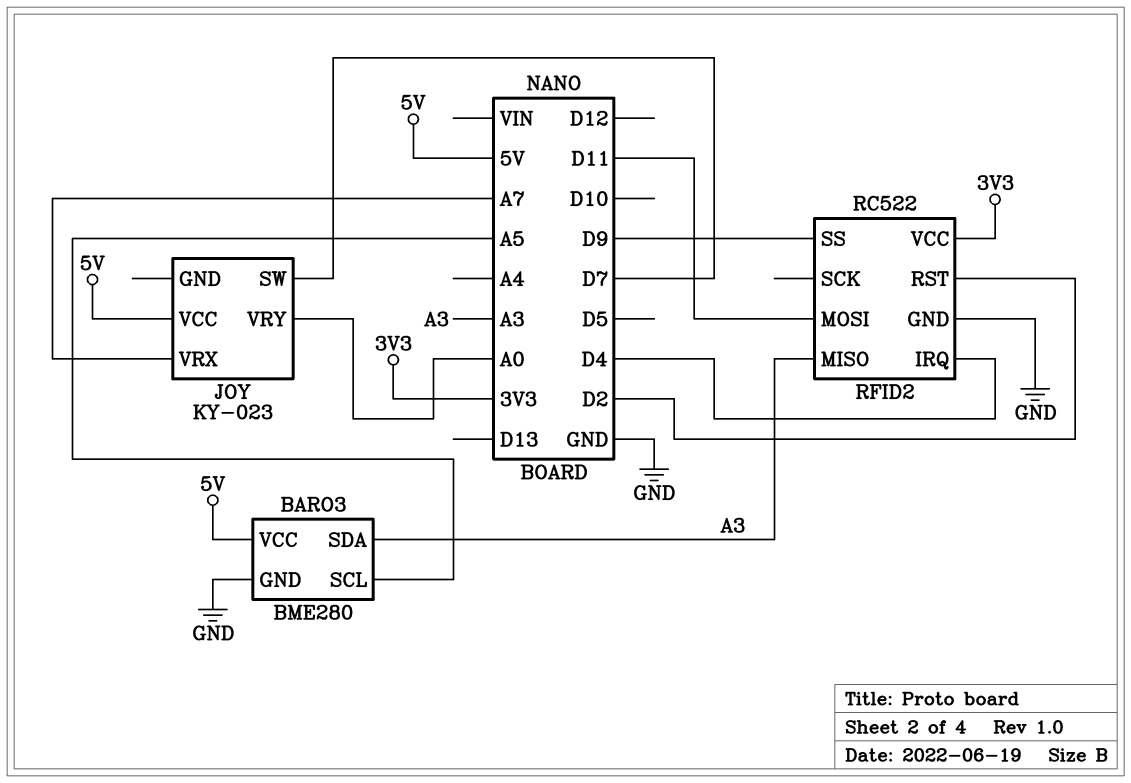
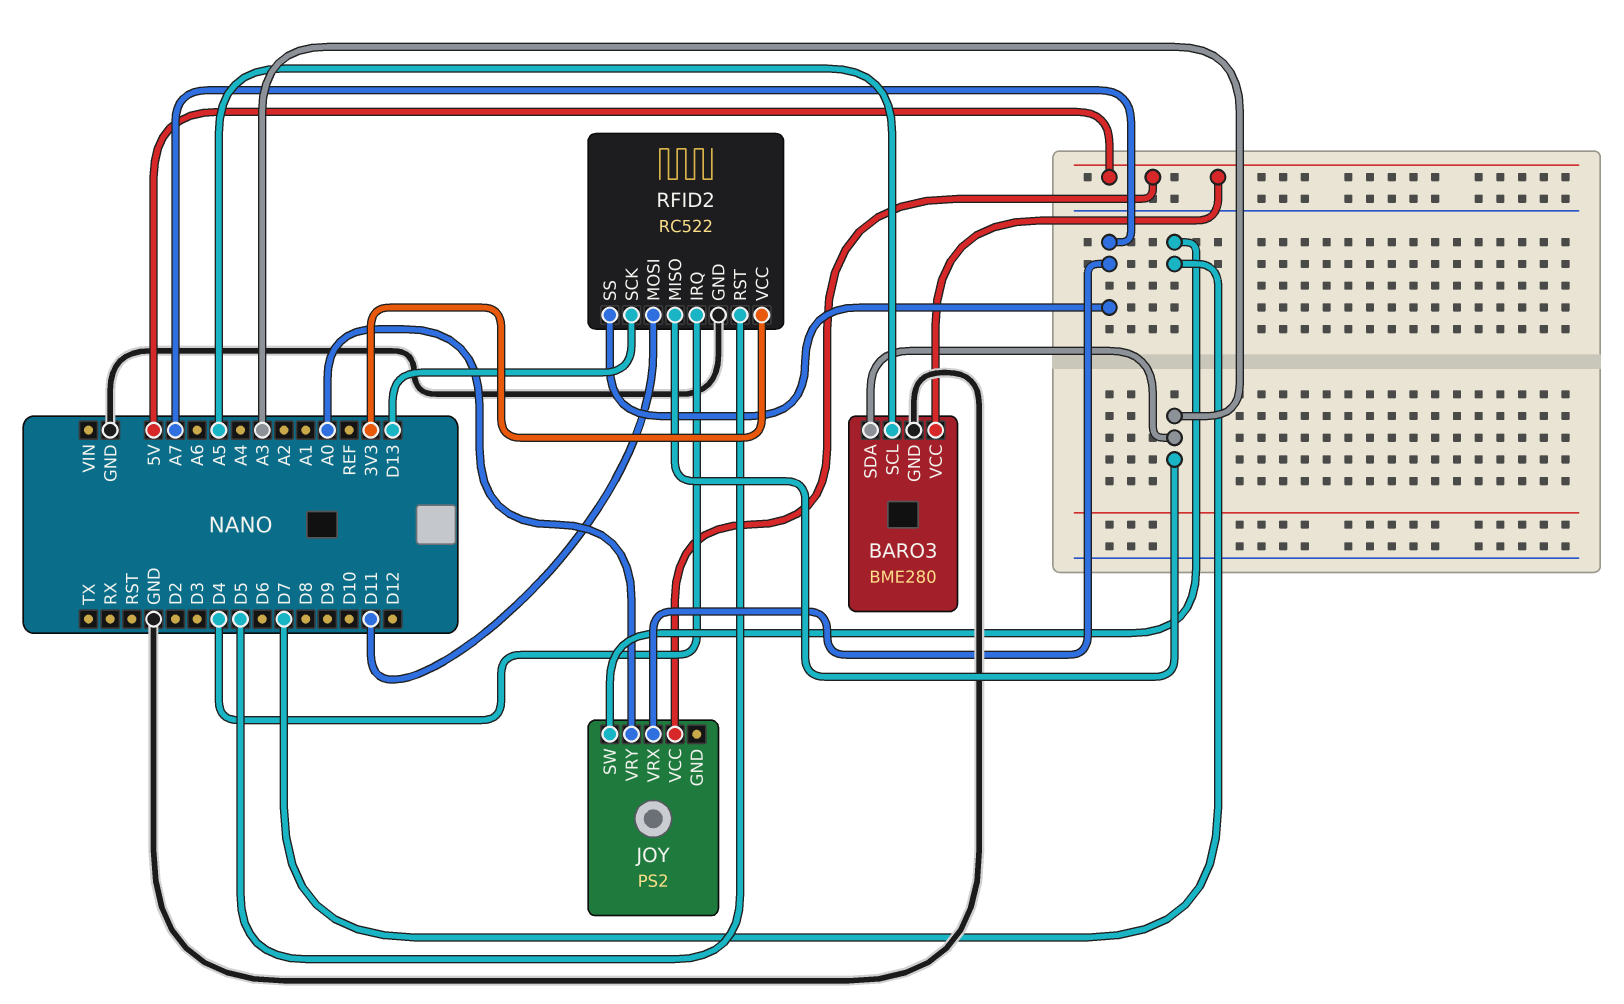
JOY: KY-023 -> PS2
RFID2 pin RST: D2 -> D5
RFID2 pin SCK: none -> D13
RFID2 pin SS: D9 -> A7

